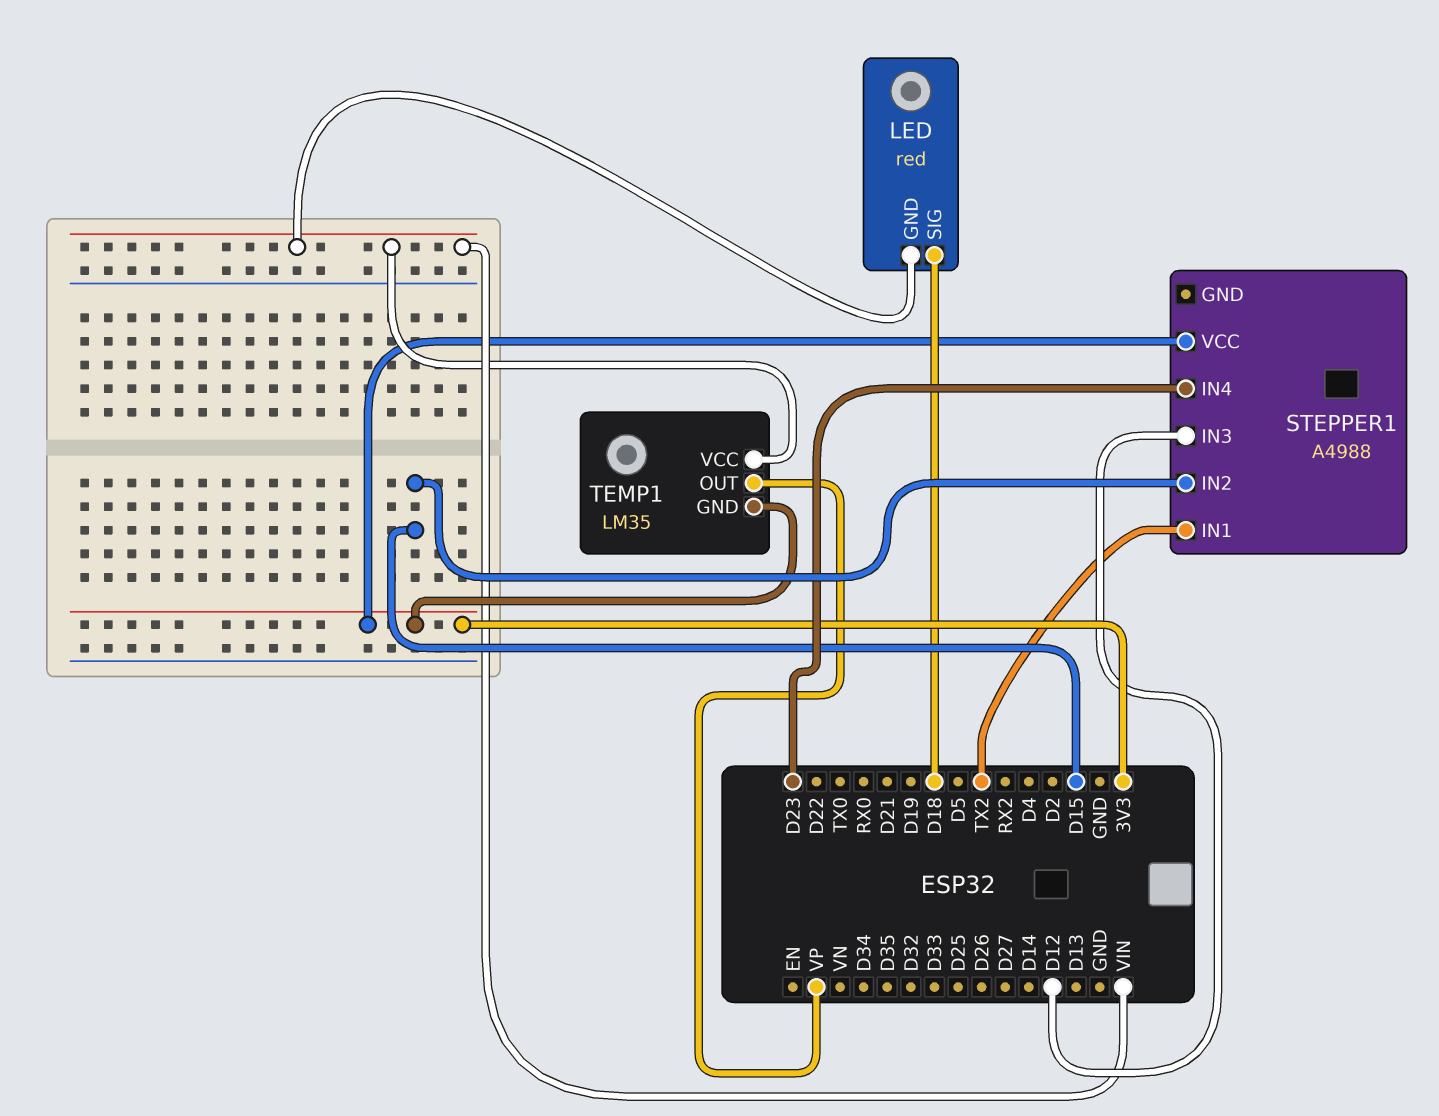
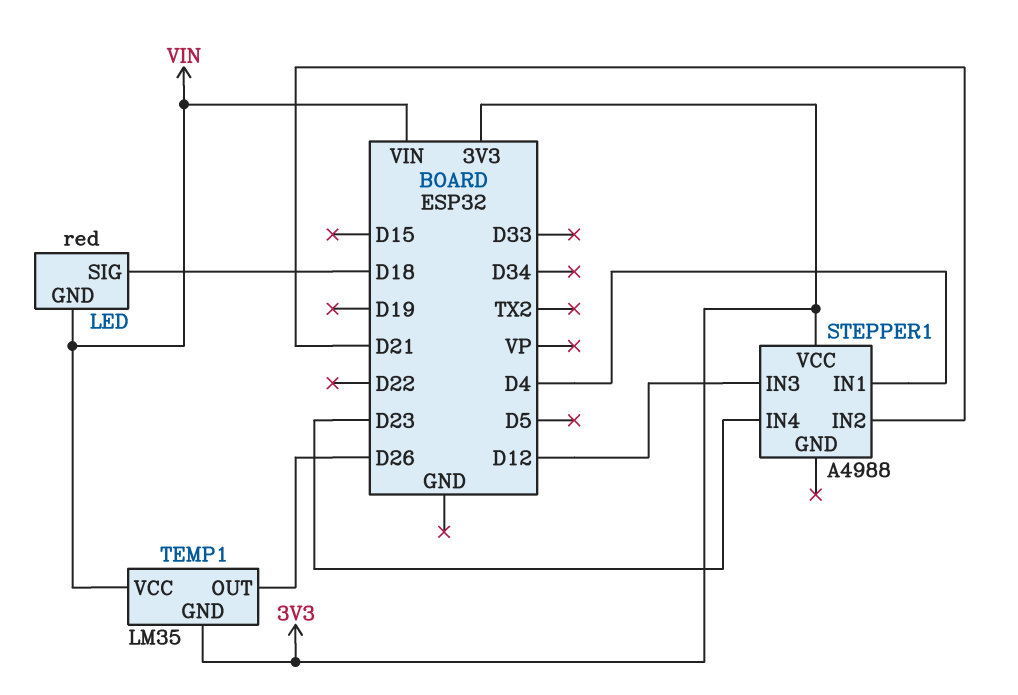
STEPPER1 pin IN1: TX2 -> D4
STEPPER1 pin IN2: D15 -> D21
TEMP1 pin OUT: VP -> D26

